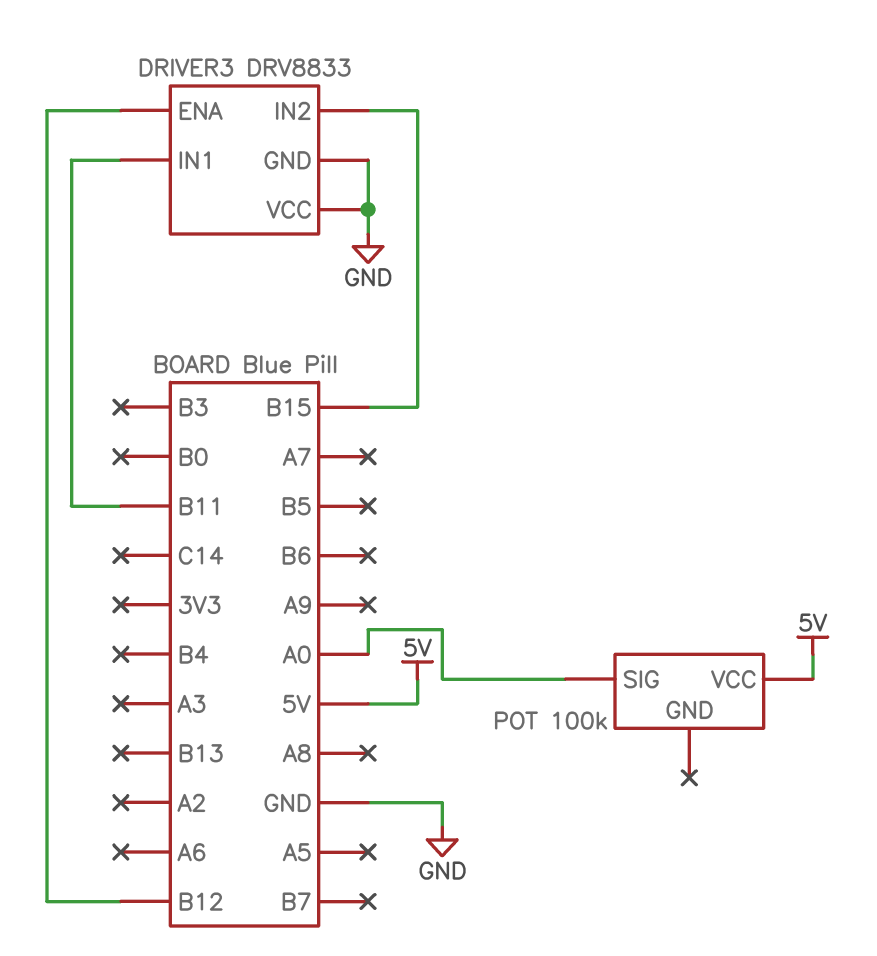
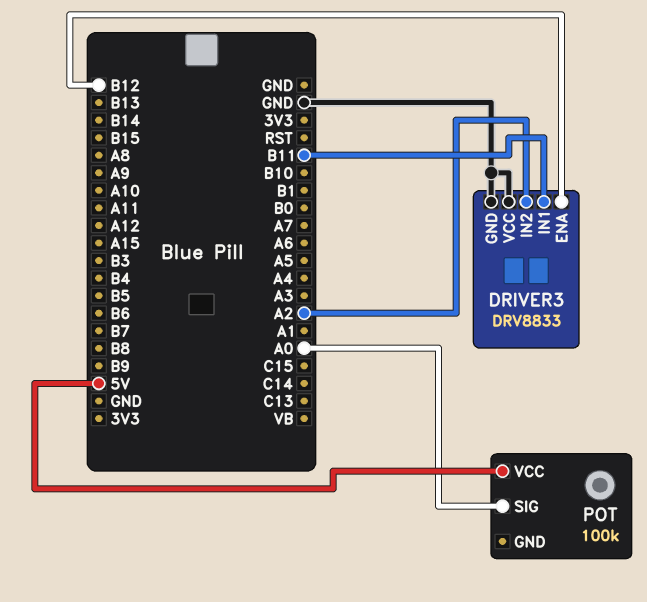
DRIVER3 pin IN2: B15 -> A2

